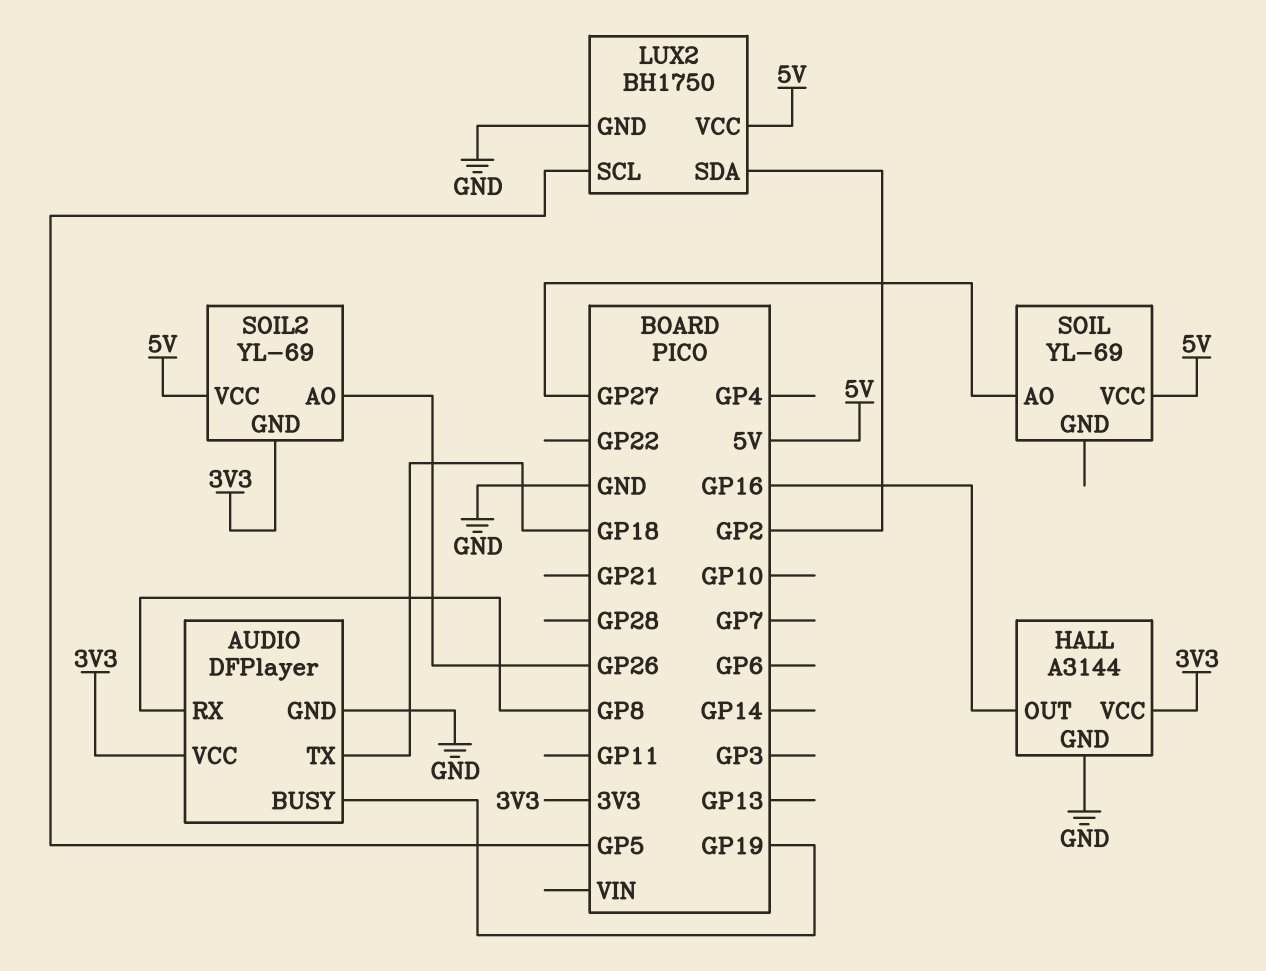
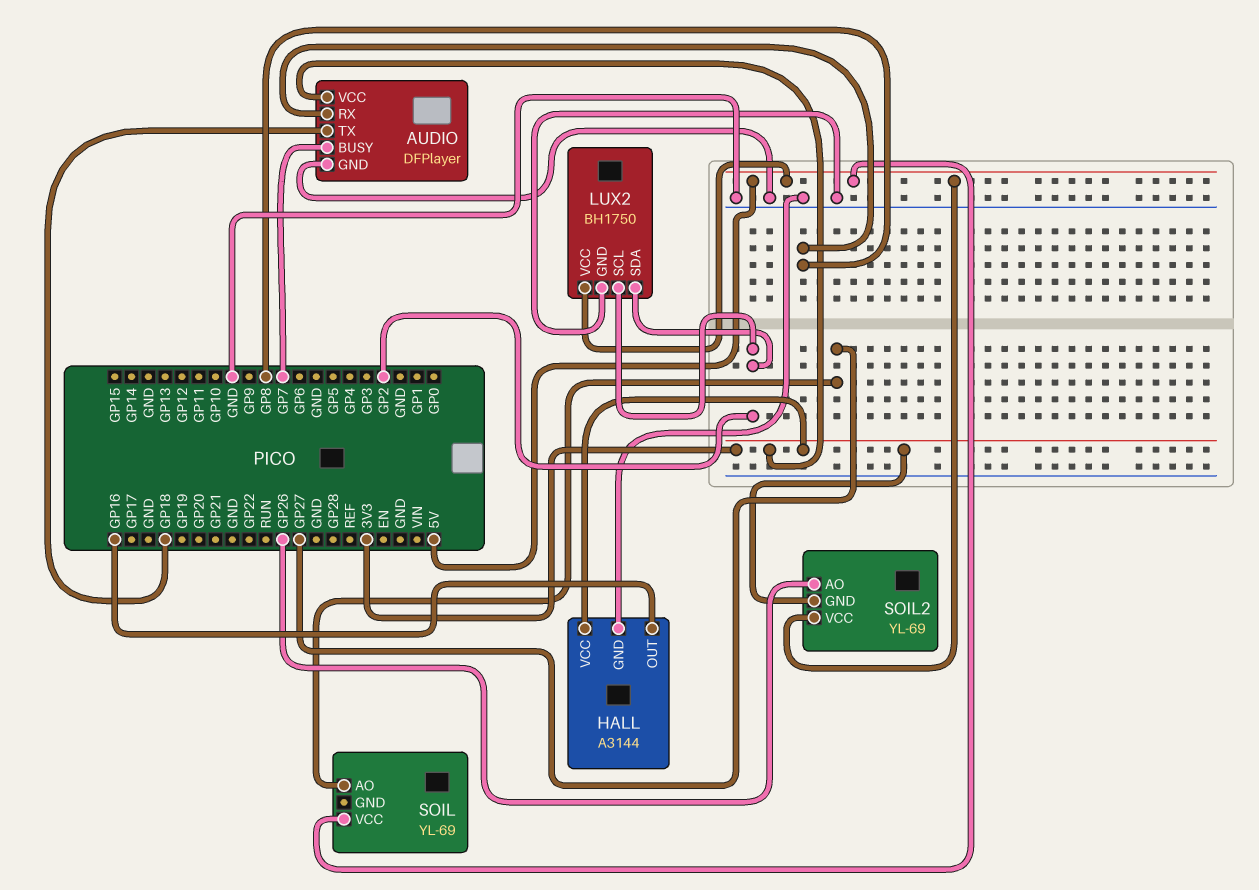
AUDIO pin BUSY: GP19 -> GP7
LUX2 pin SCL: GP5 -> GP2

